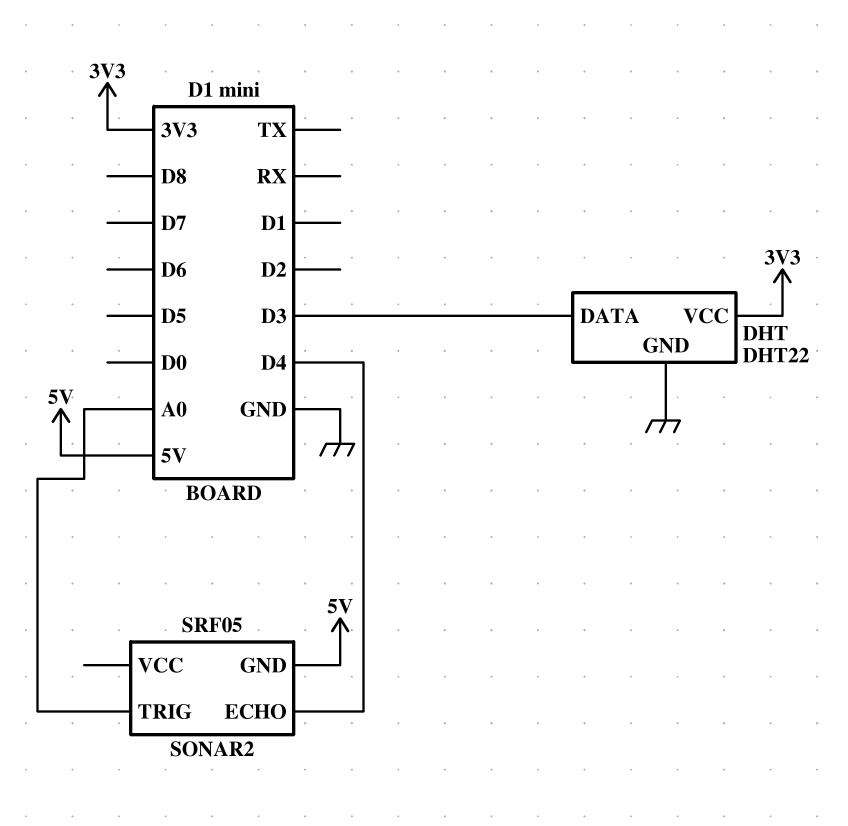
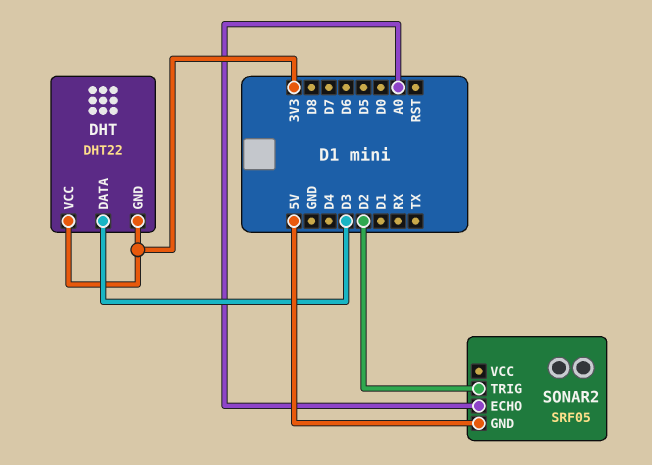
DHT pin GND: GND -> 3V3
SONAR2 pin ECHO: D4 -> A0
SONAR2 pin TRIG: A0 -> D2

